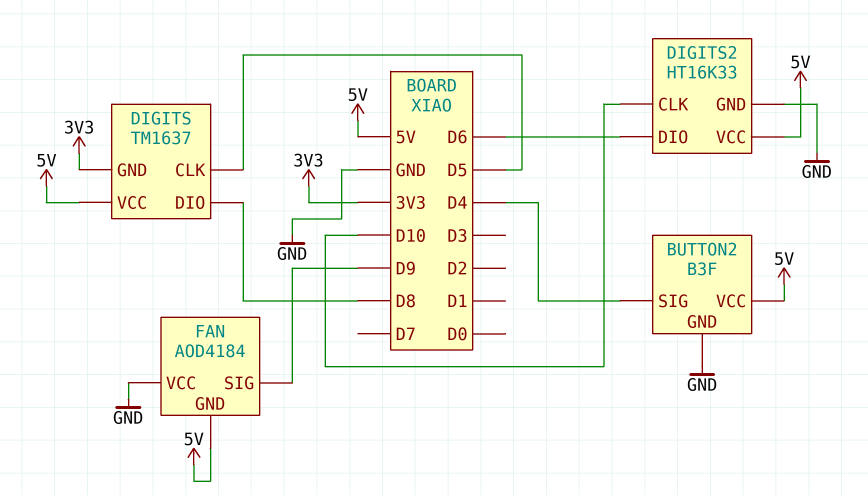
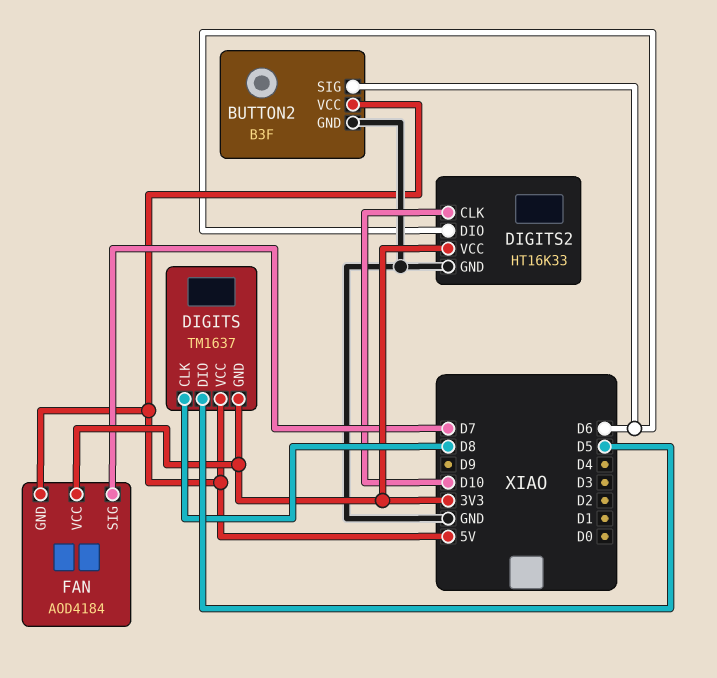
BUTTON2 pin SIG: D4 -> D6
DIGITS pin CLK: D5 -> D8
DIGITS pin DIO: D8 -> D5
DIGITS2 pin VCC: 5V -> 3V3
FAN pin SIG: D9 -> D7
FAN pin VCC: GND -> 3V3

